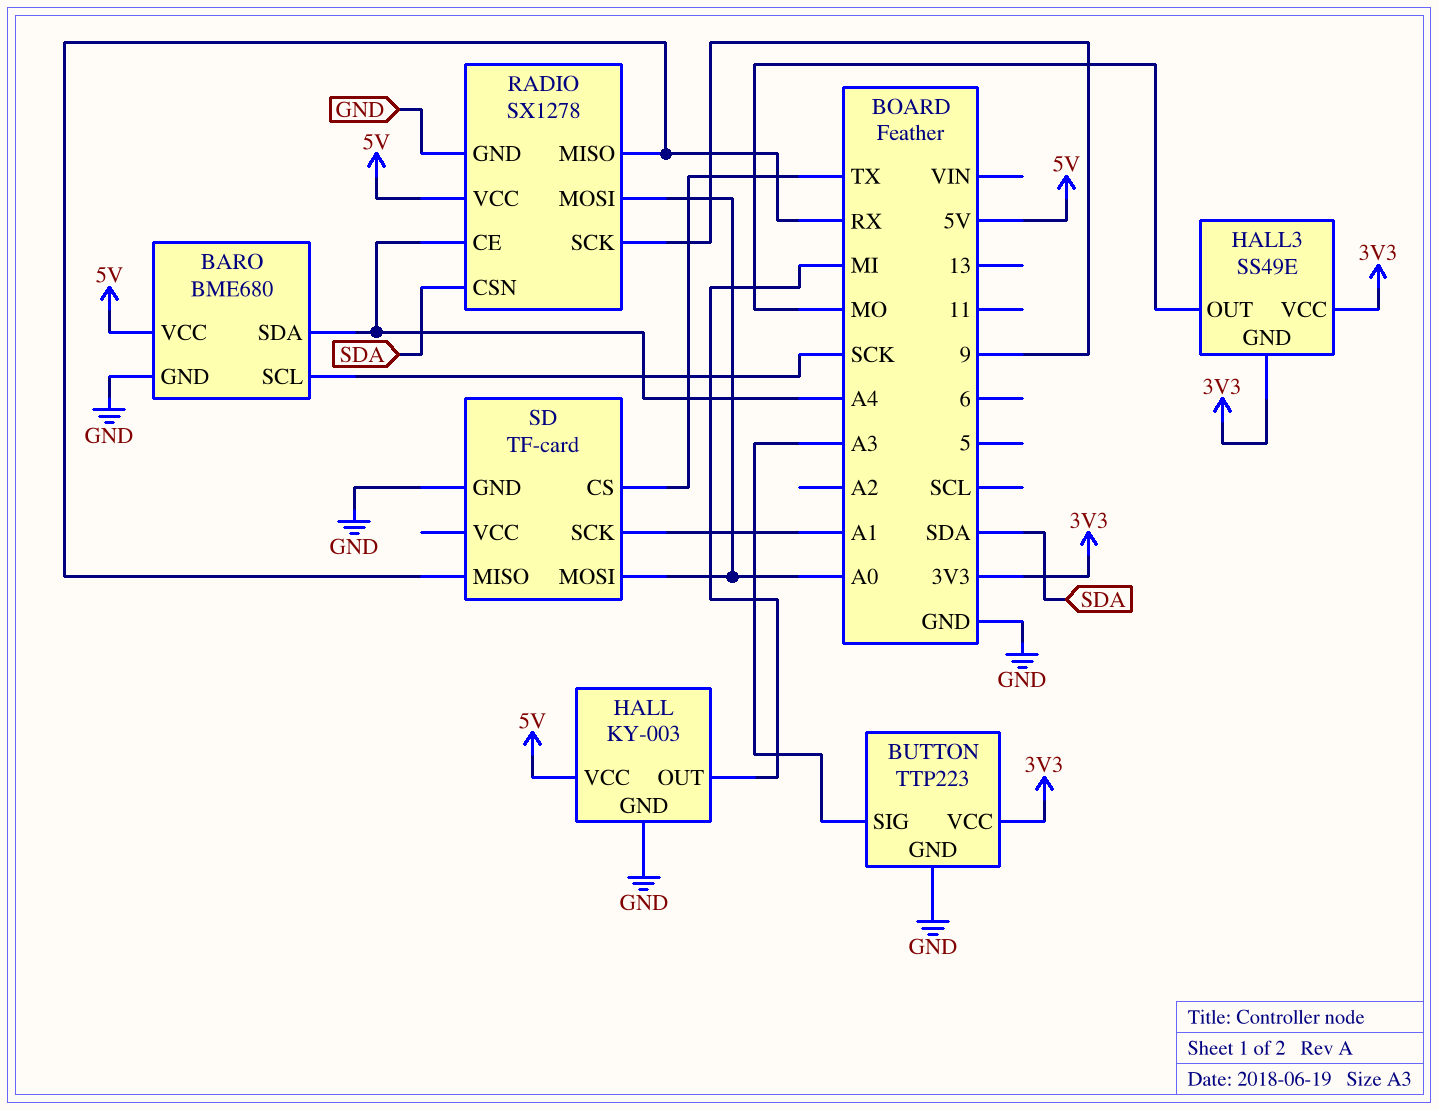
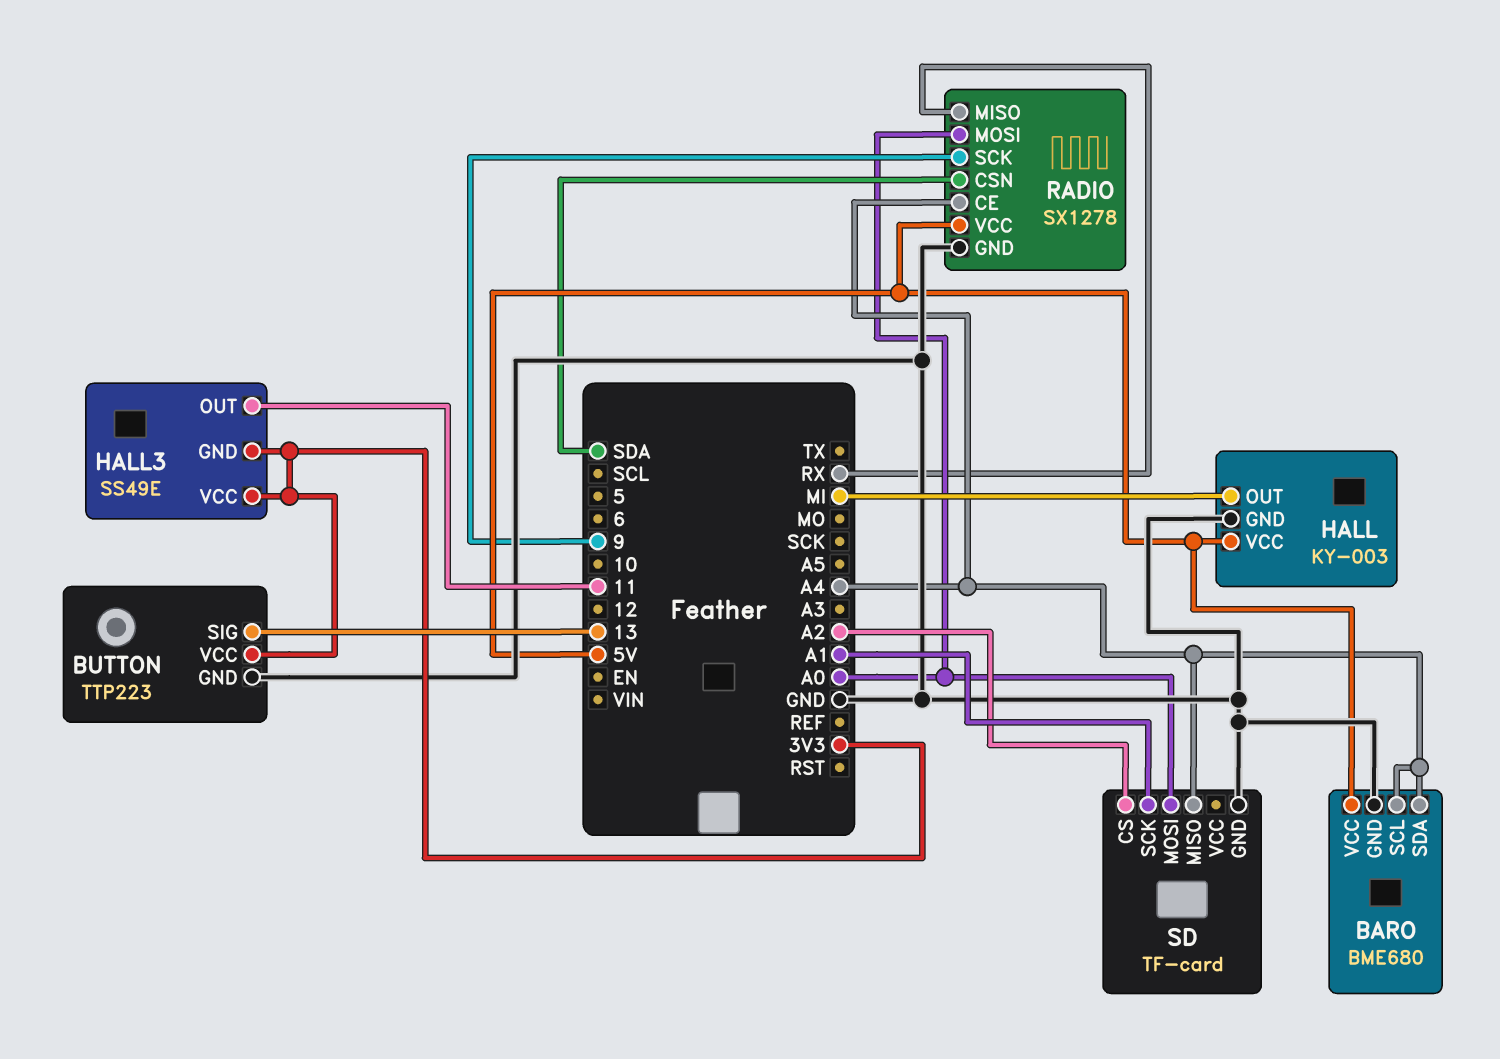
BARO pin SCL: SCK -> A4
BUTTON pin SIG: A3 -> 13
HALL3 pin OUT: MO -> 11
SD pin CS: TX -> A2
SD pin MISO: RX -> A4

